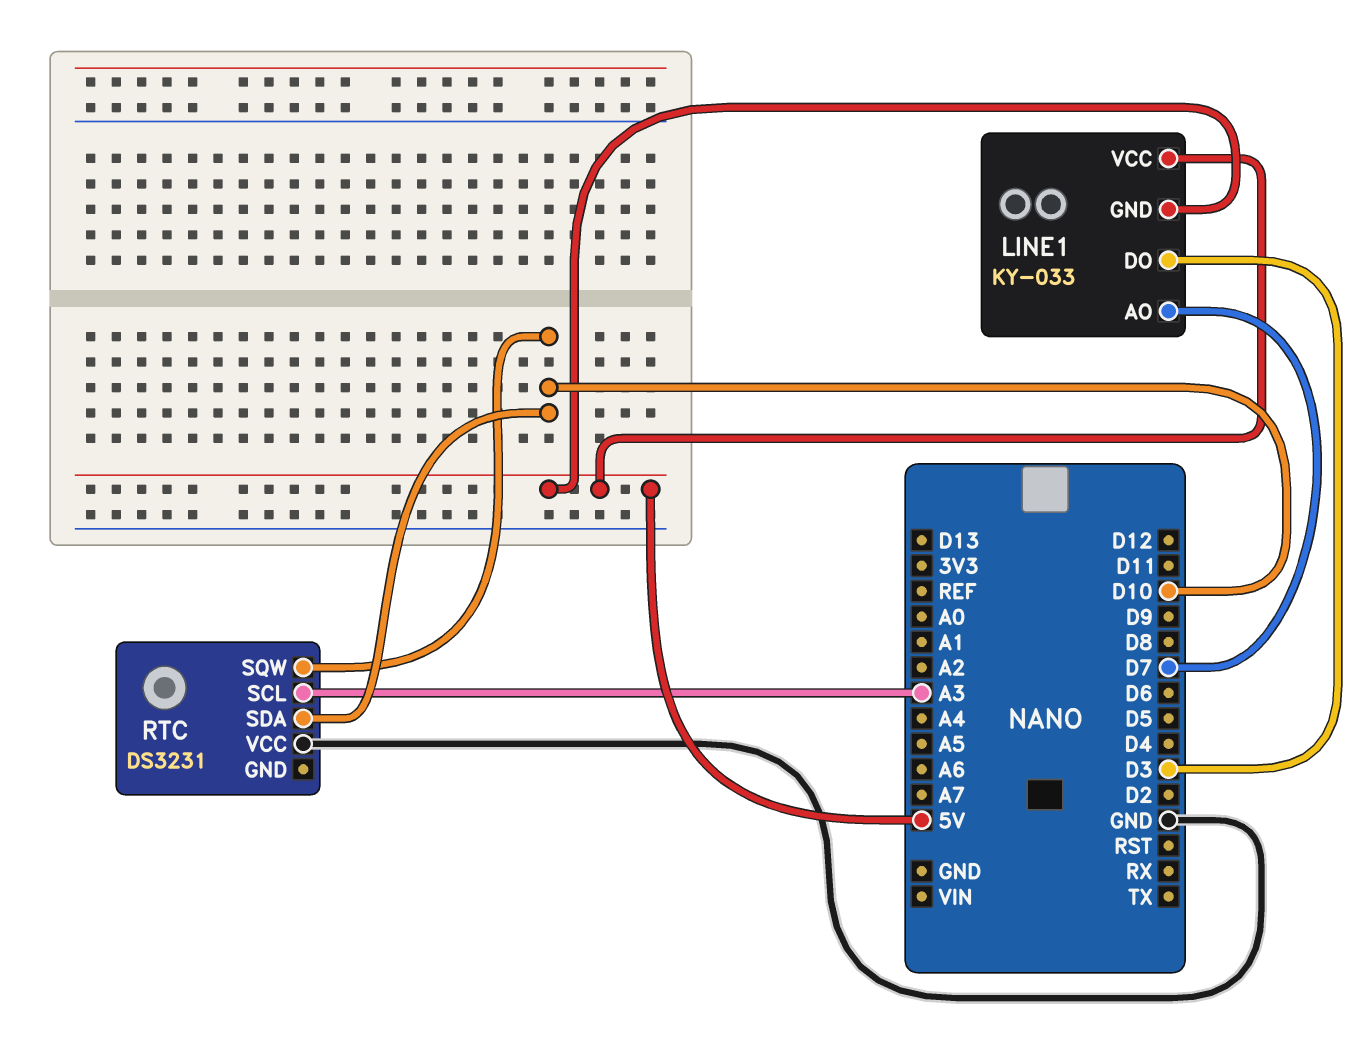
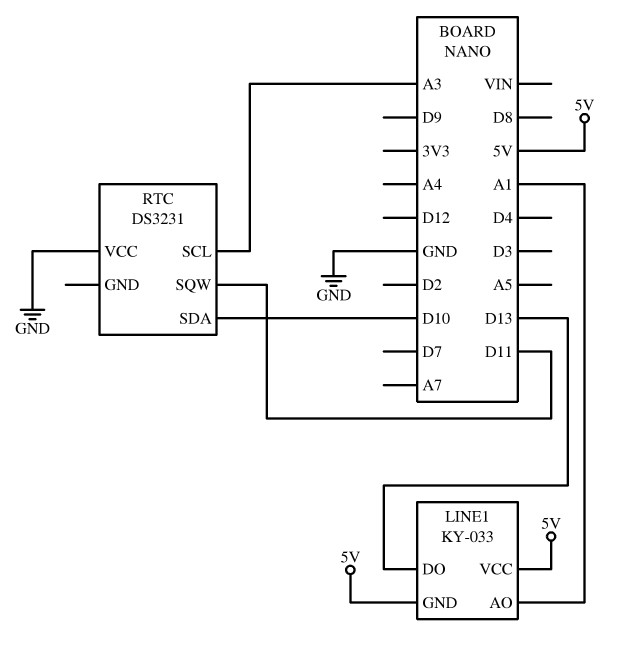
LINE1 pin AO: D7 -> A1
LINE1 pin DO: D3 -> D13
RTC pin SQW: D10 -> D11

